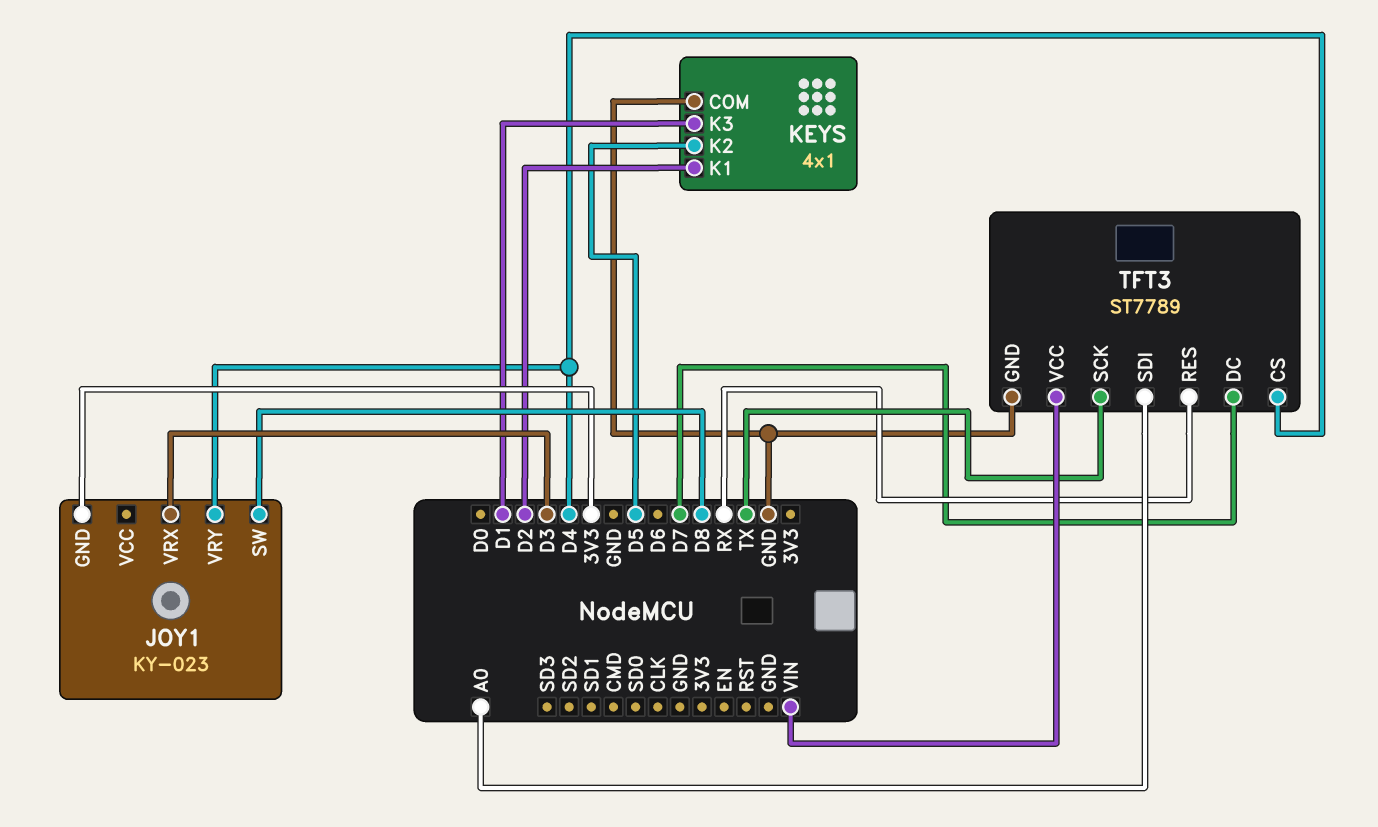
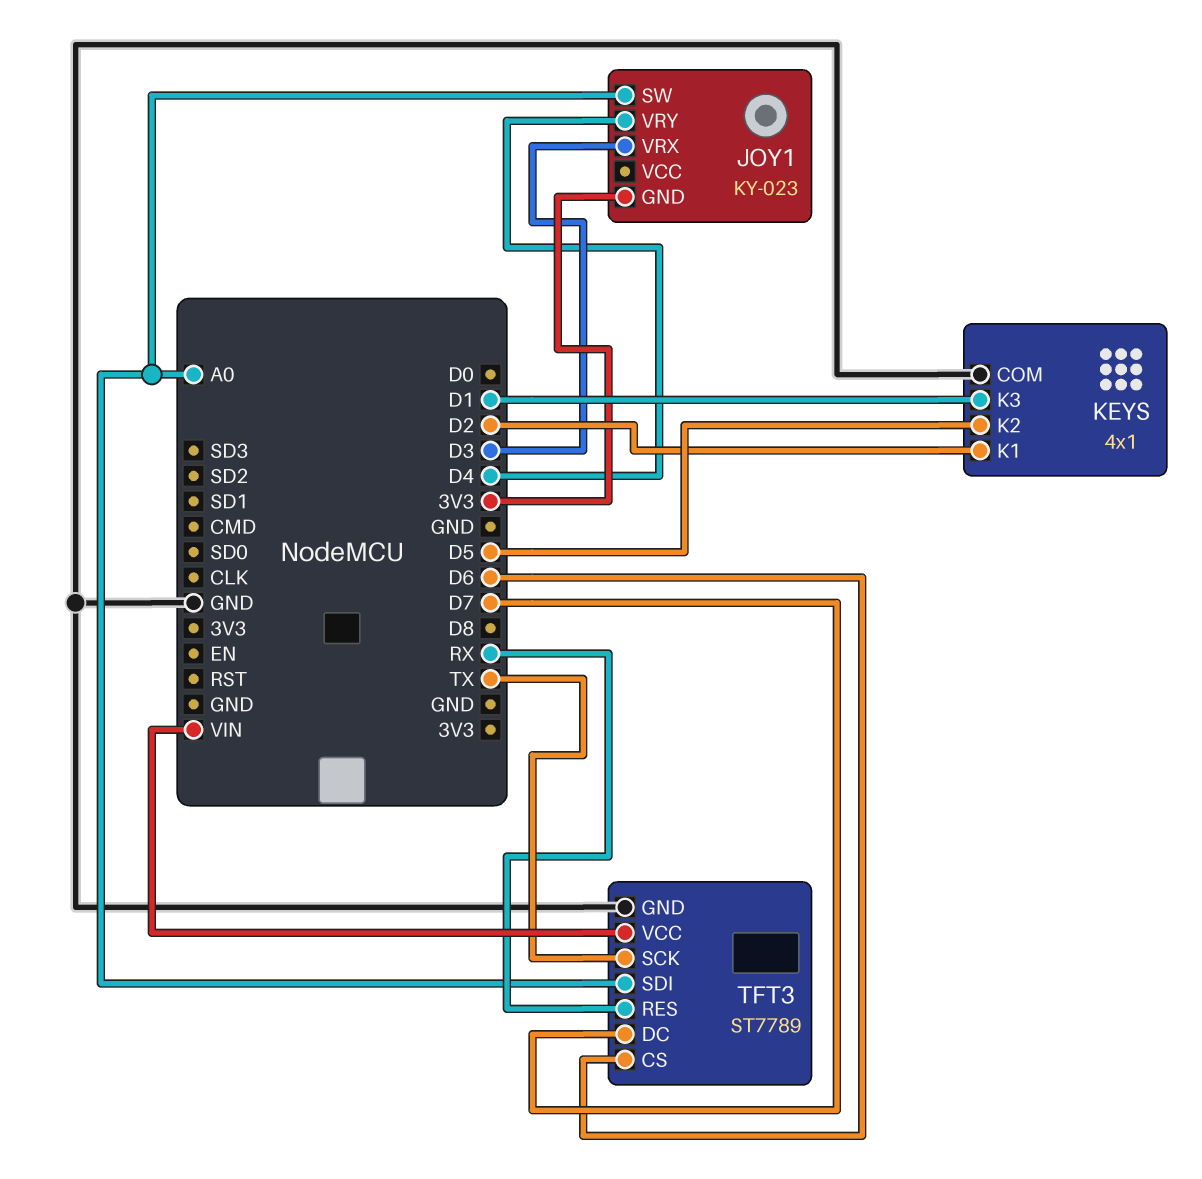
JOY1 pin SW: D8 -> A0
TFT3 pin CS: D4 -> D6

